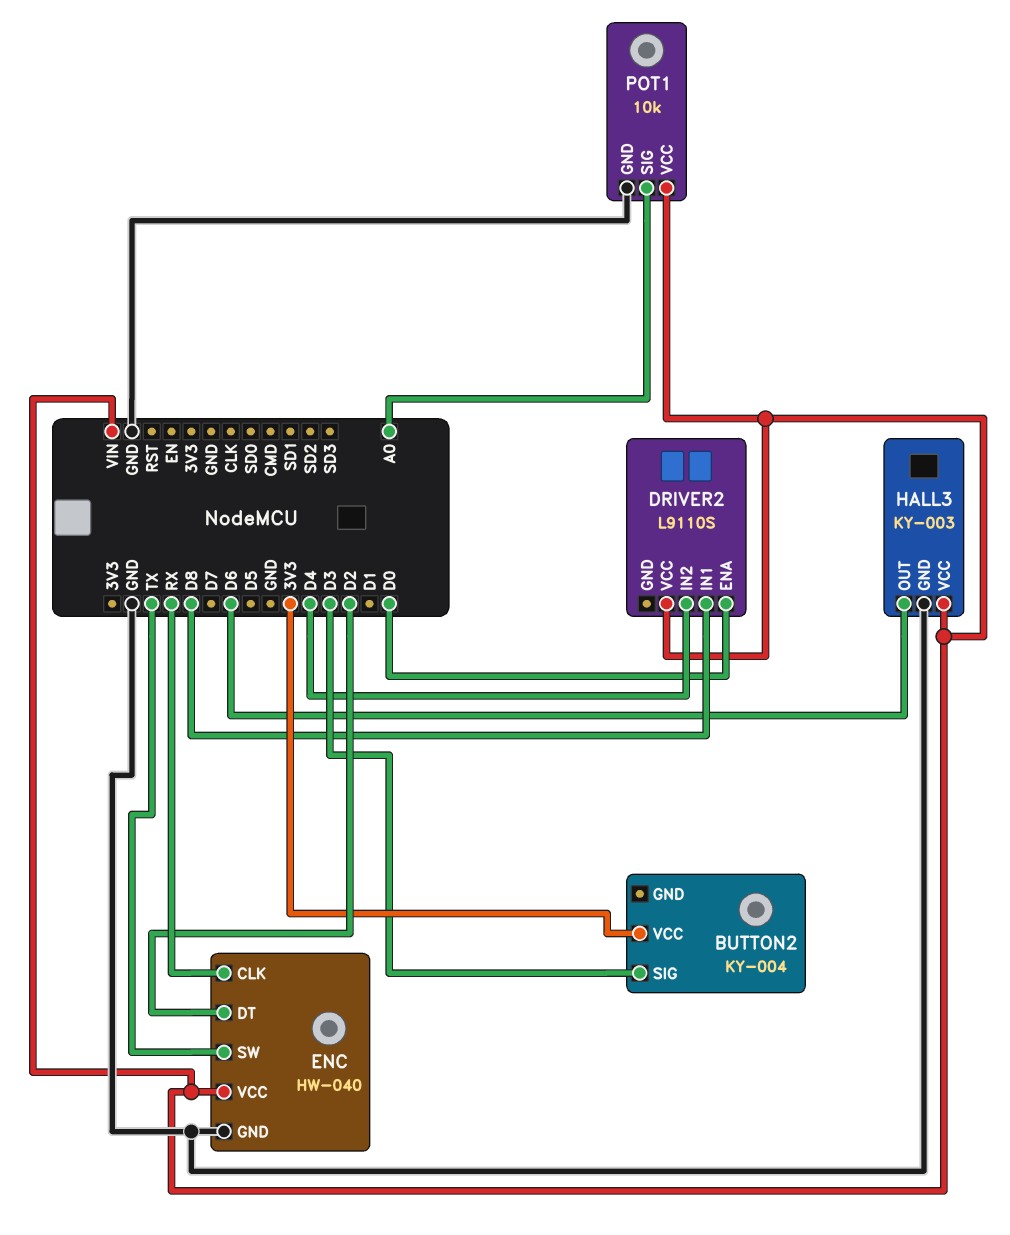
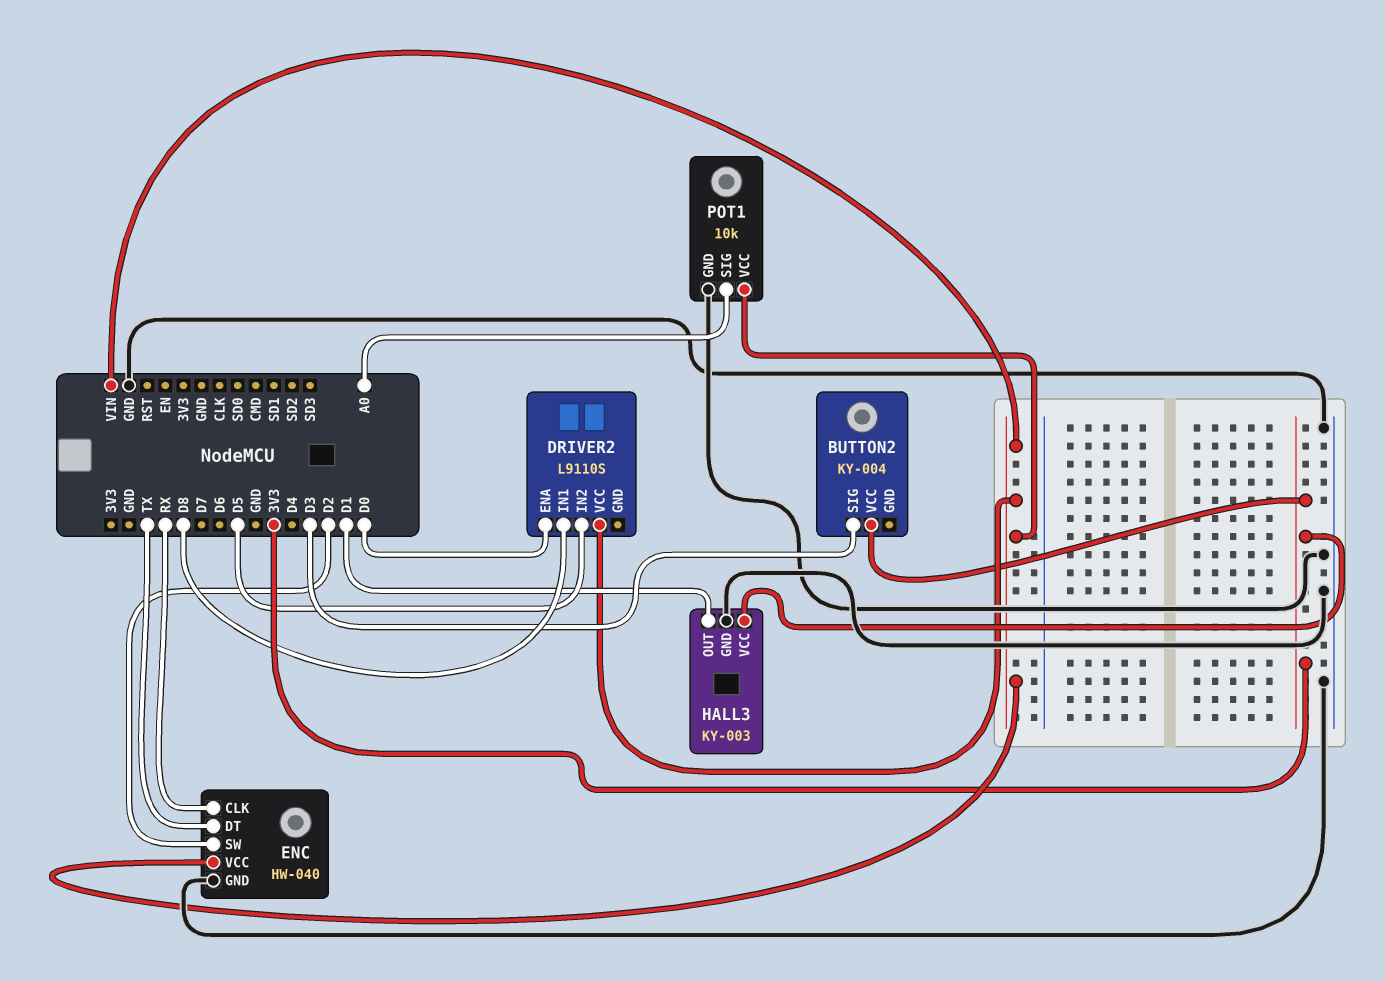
DRIVER2 pin IN2: D4 -> D5
ENC pin DT: D2 -> TX
ENC pin SW: TX -> D2
HALL3 pin OUT: D6 -> D1
HALL3 pin VCC: VIN -> 3V3

